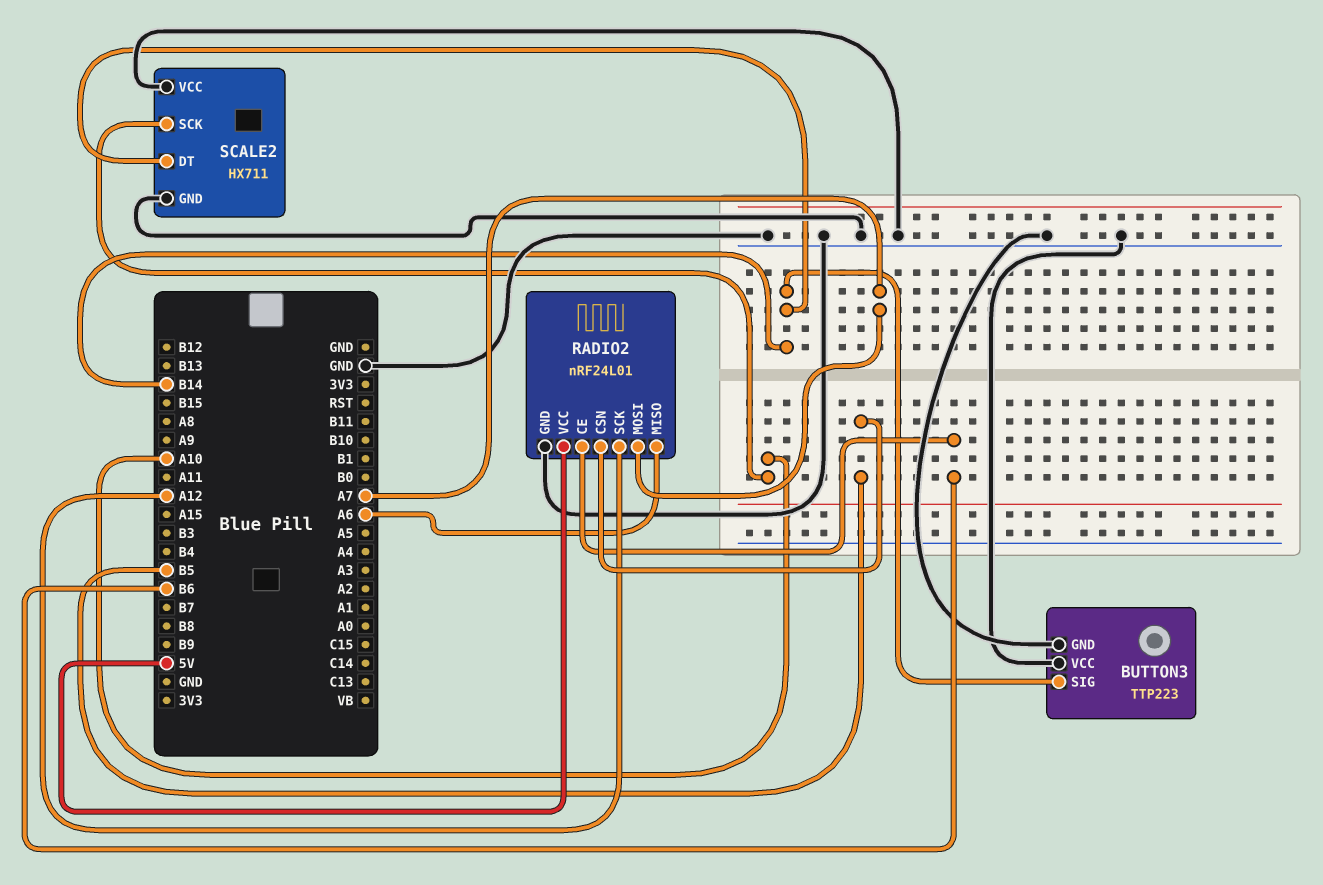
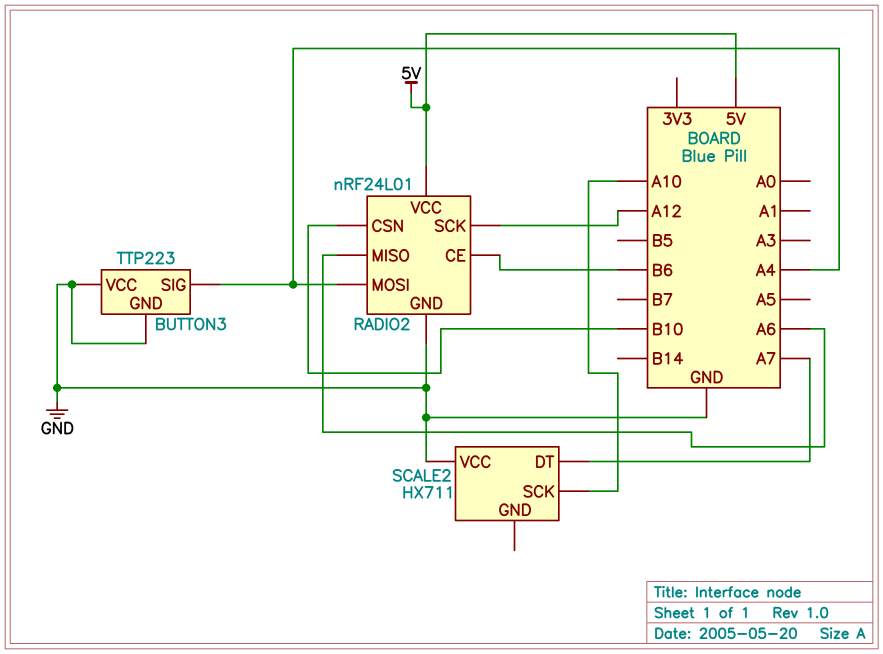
BUTTON3 pin SIG: B14 -> A4
RADIO2 pin CSN: B5 -> B10
RADIO2 pin MOSI: A7 -> A4
SCALE2 pin DT: B14 -> A7
SCALE2 pin GND: GND -> none

